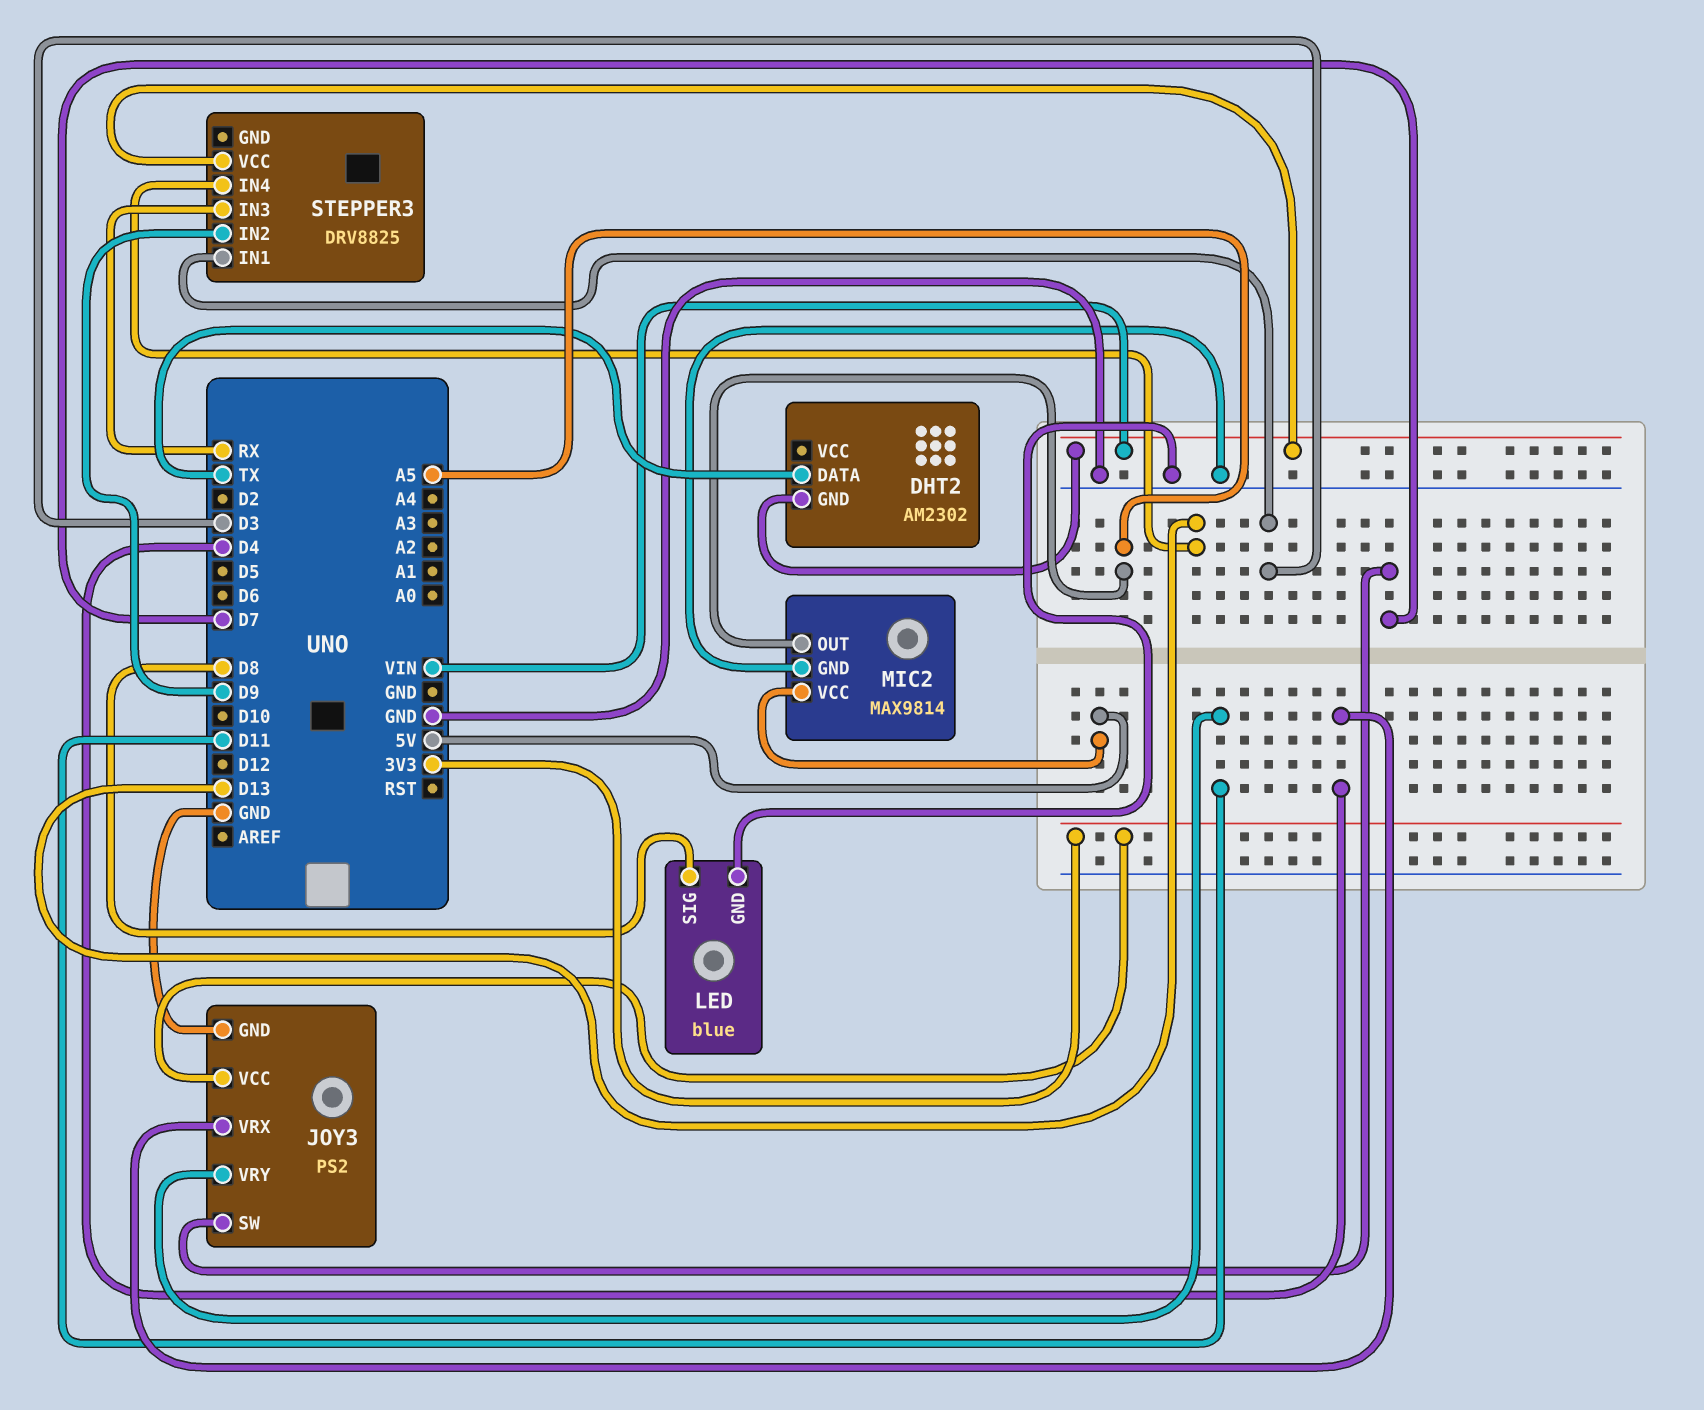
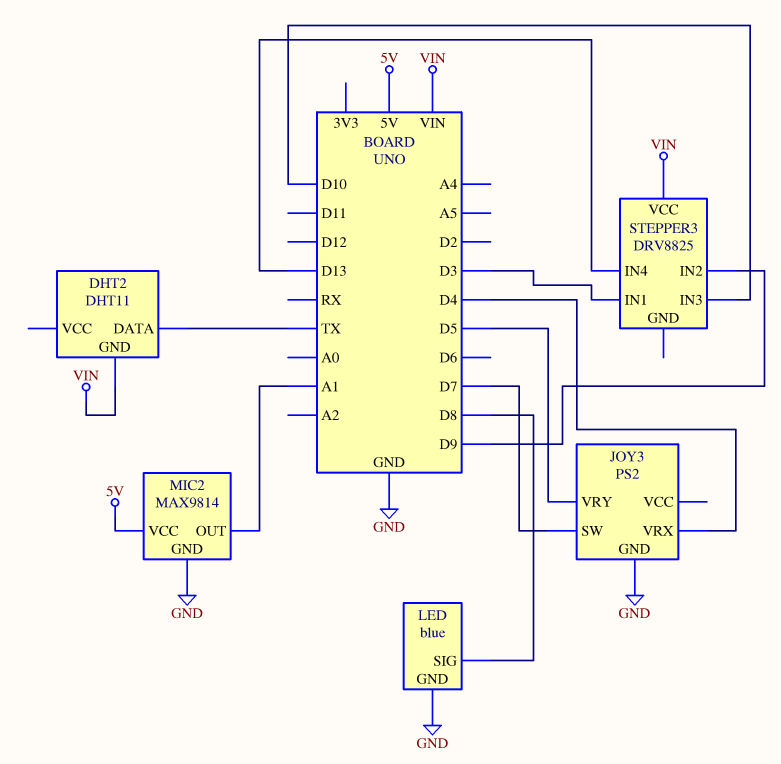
DHT2: AM2302 -> DHT11
JOY3 pin VCC: 3V3 -> none
JOY3 pin VRY: D11 -> D5
MIC2 pin OUT: A5 -> A1
STEPPER3 pin IN3: RX -> D10

